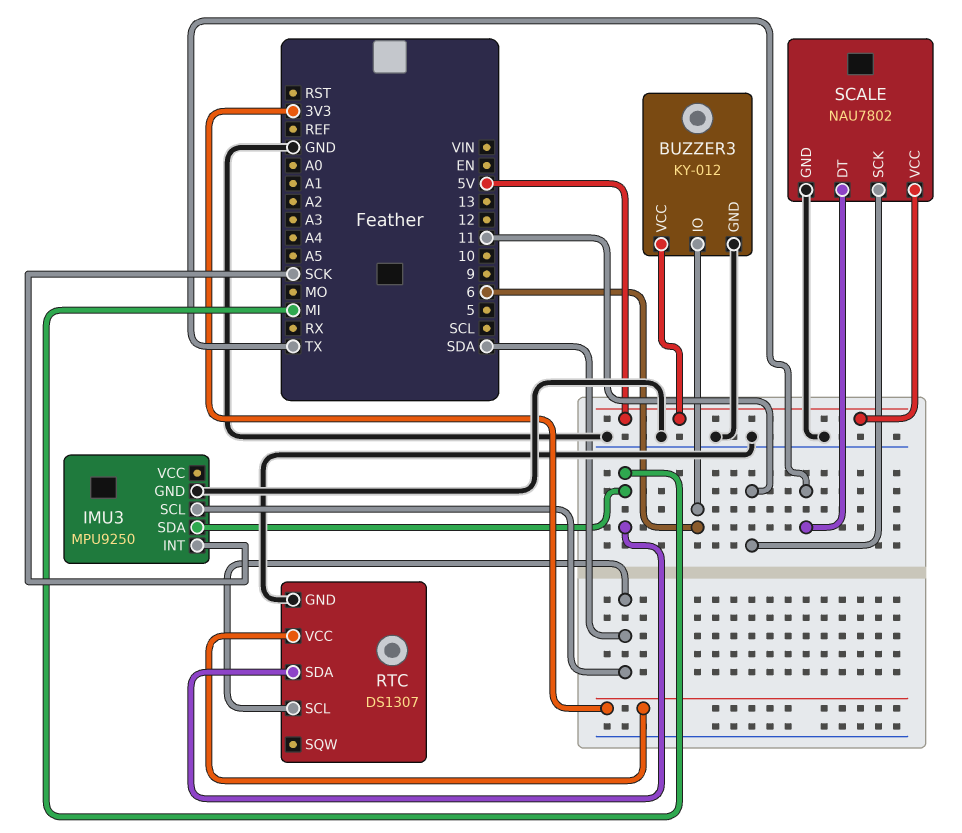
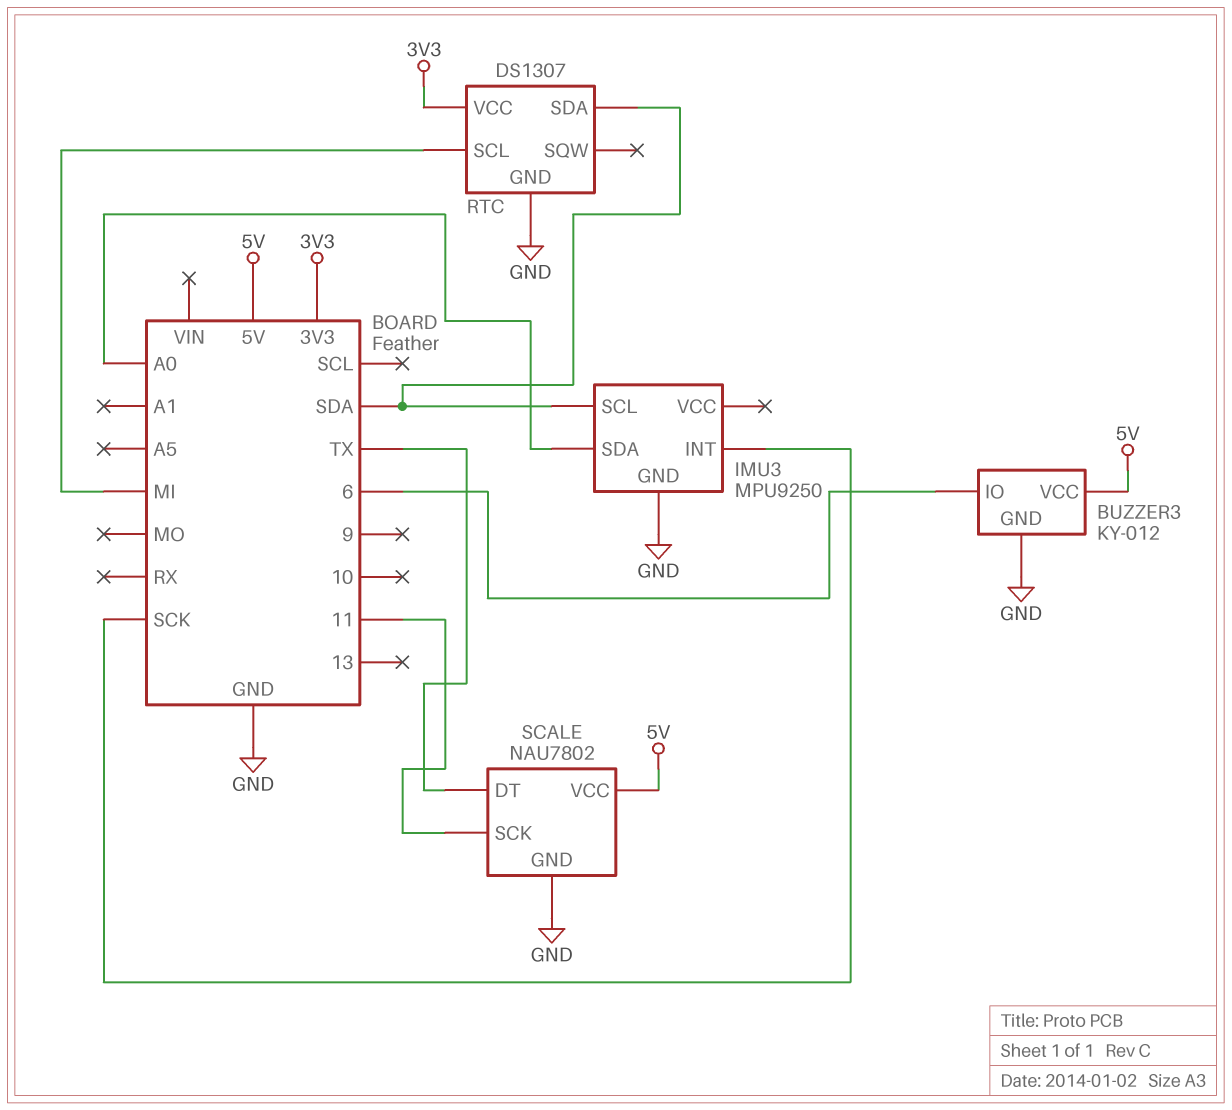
IMU3 pin SDA: MI -> A0
RTC pin SCL: SDA -> MI
RTC pin SDA: MI -> SDA

